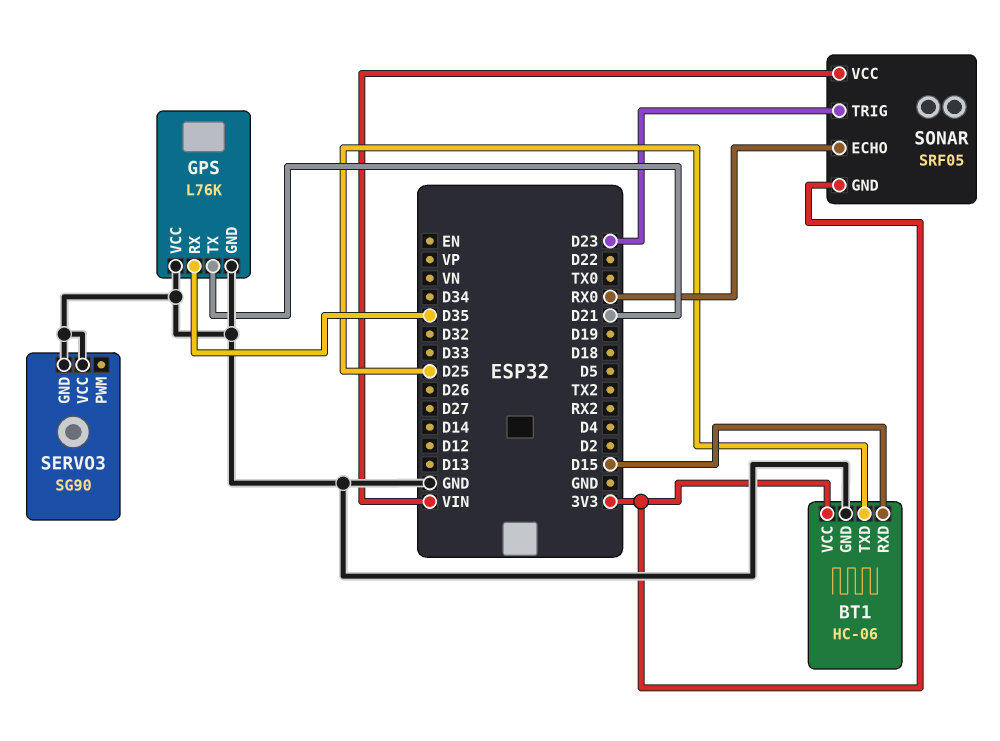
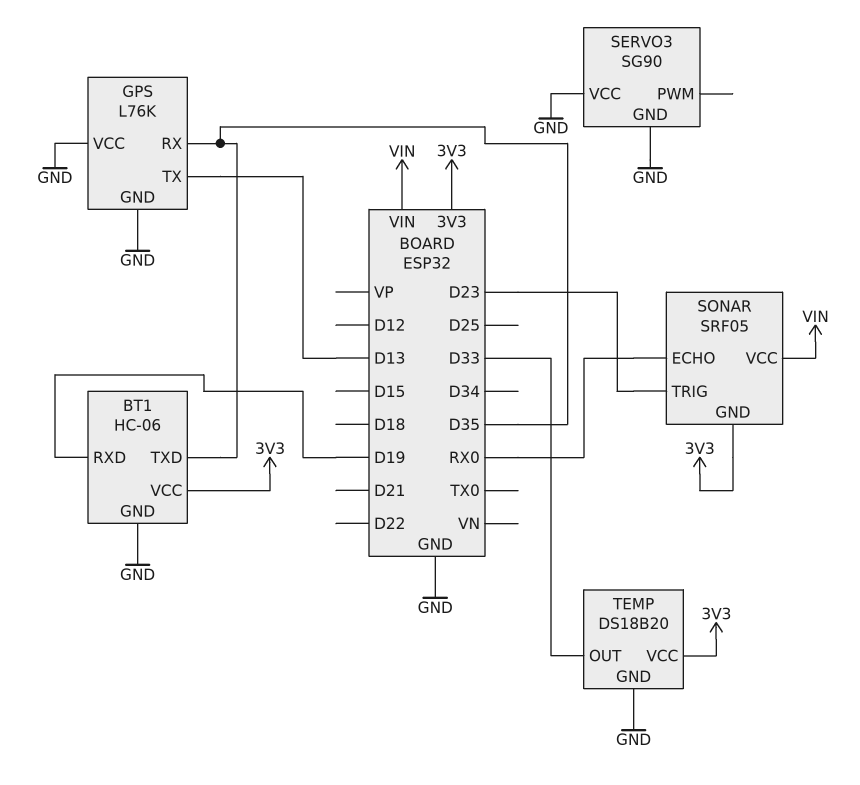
BT1 pin RXD: D15 -> D19
BT1 pin TXD: D25 -> D35
GPS pin TX: D21 -> D13
TEMP: none -> DS18B20
TEMP pin GND: none -> GND
TEMP pin OUT: none -> D33
TEMP pin VCC: none -> 3V3

